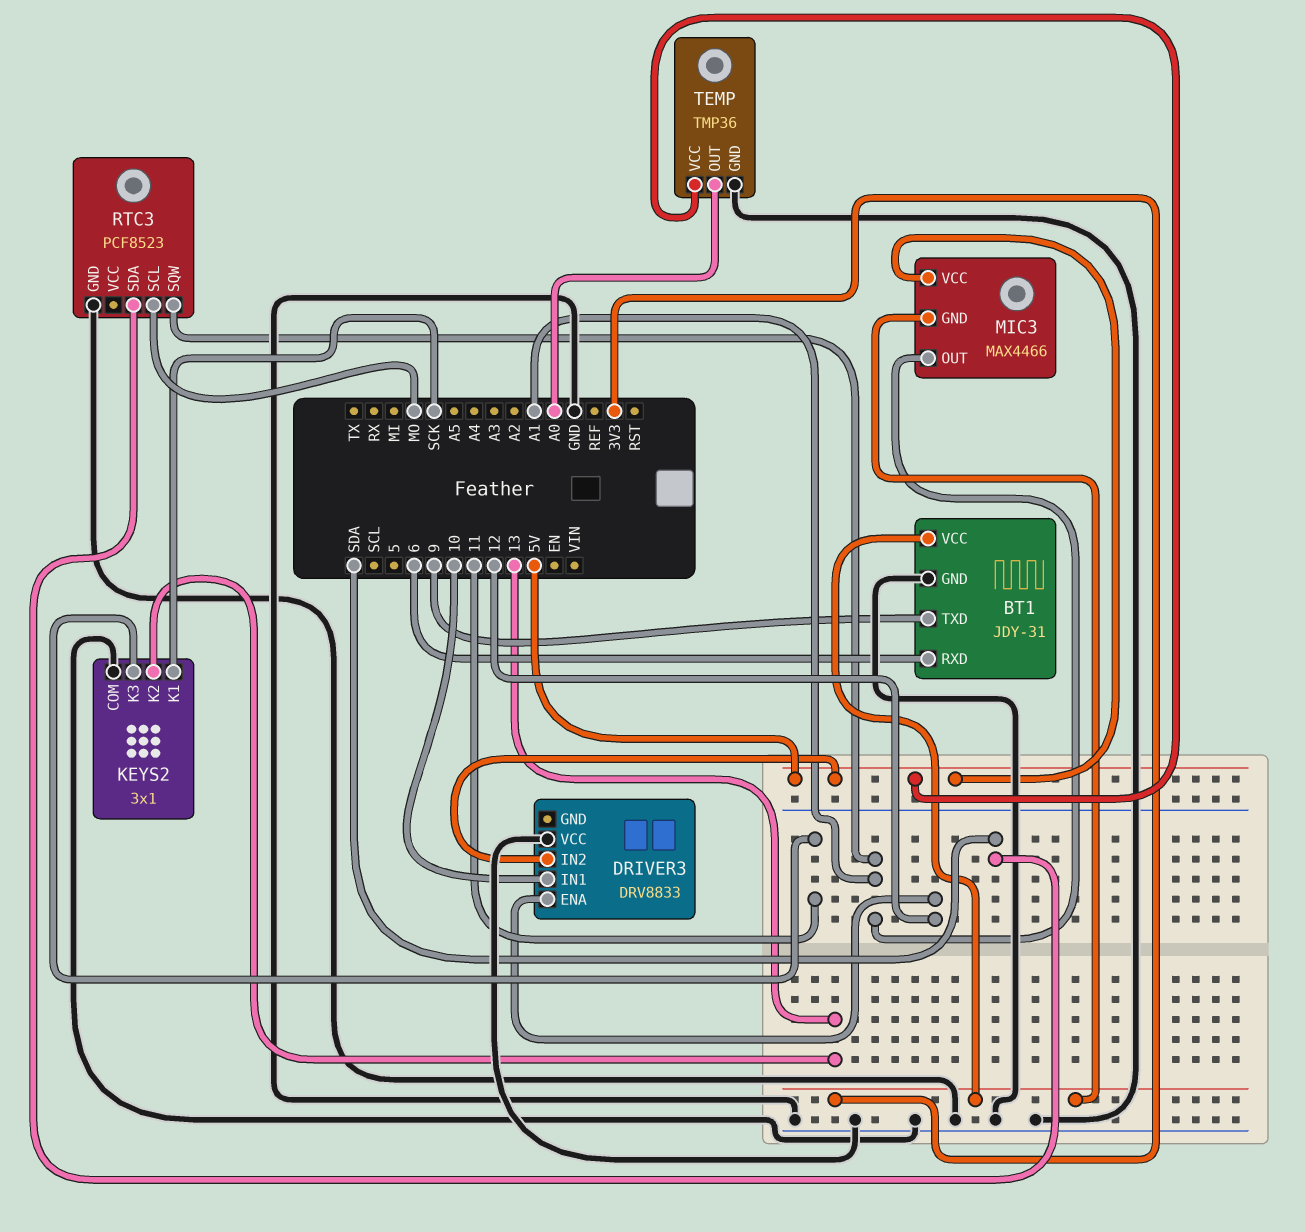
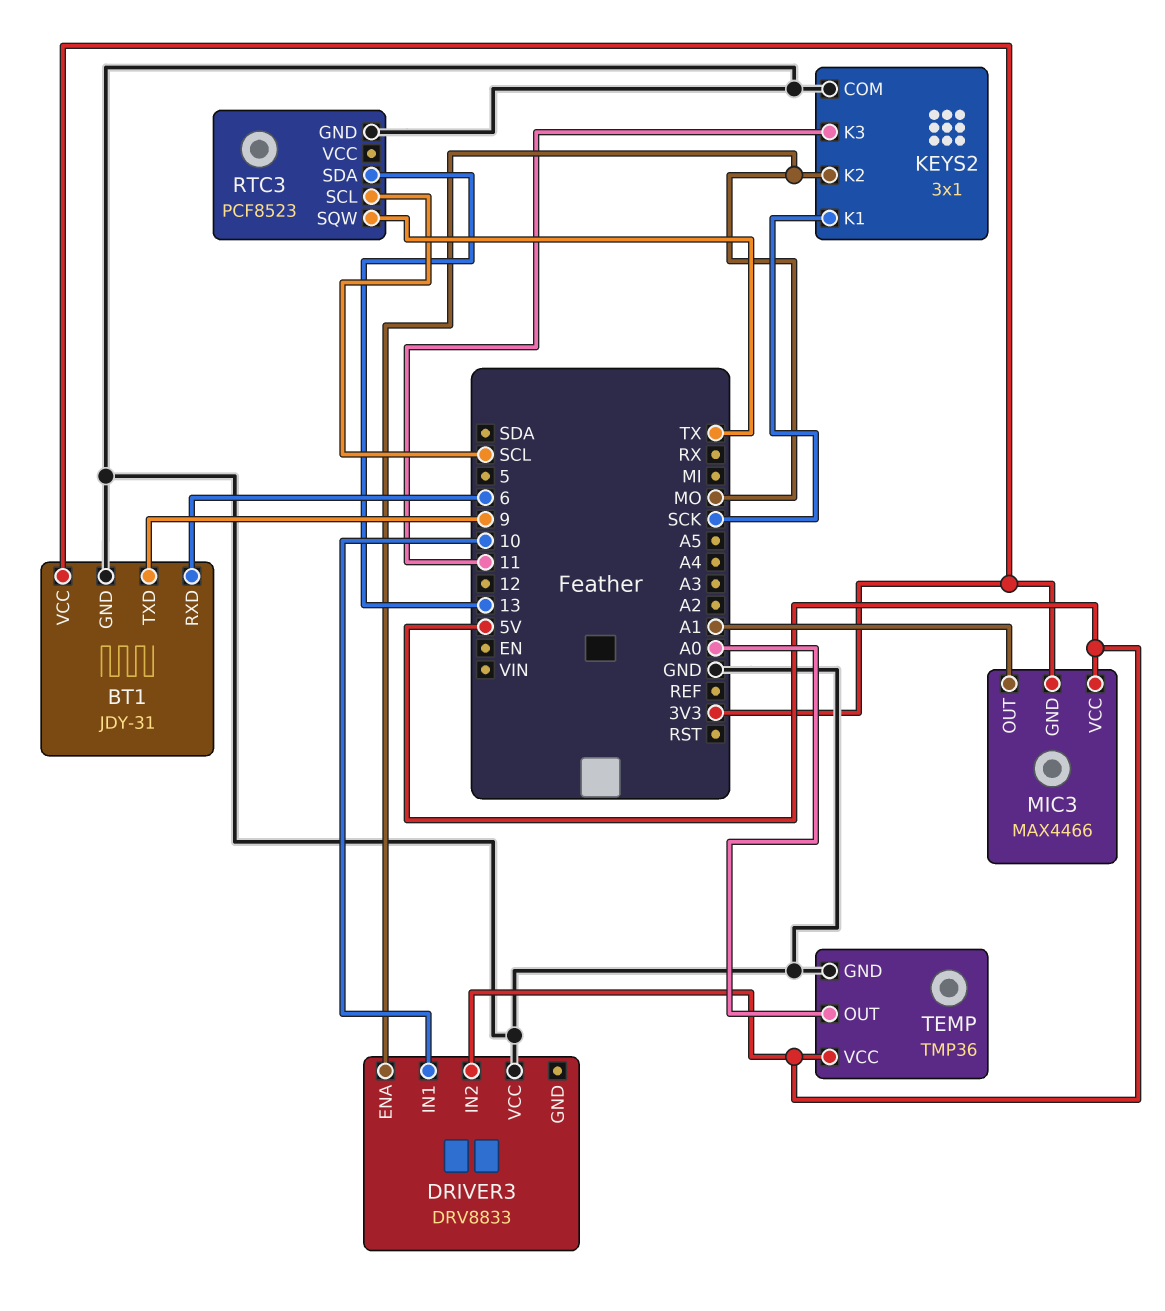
DRIVER3 pin ENA: 12 -> MO
KEYS2 pin K2: 13 -> MO
RTC3 pin SCL: MO -> SCL
RTC3 pin SDA: SDA -> 13
RTC3 pin SQW: A1 -> TX

